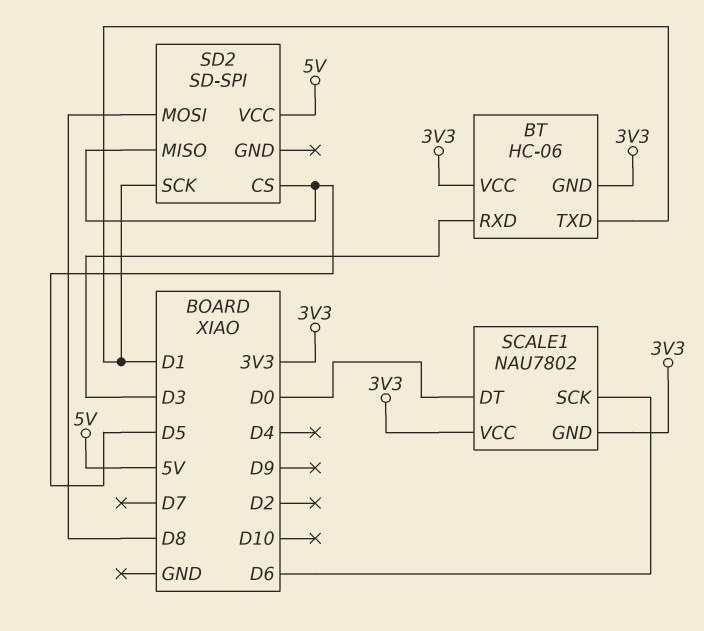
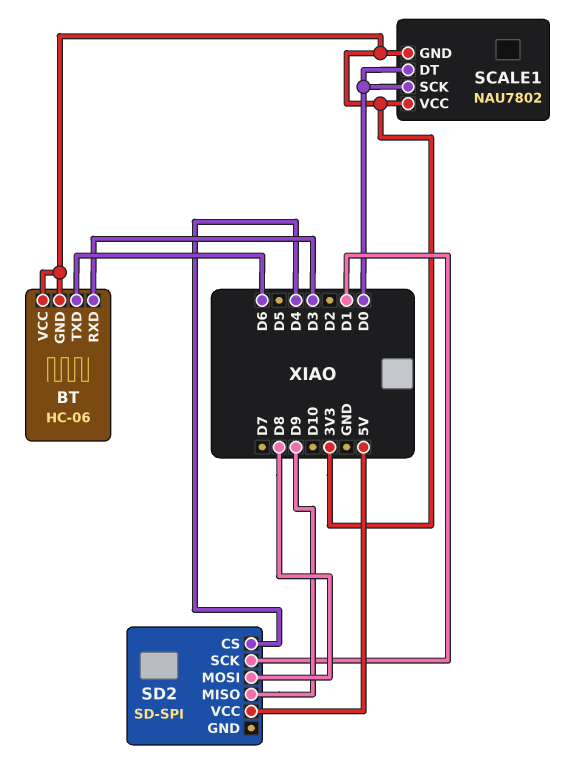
BT pin TXD: D1 -> D6
SCALE1 pin SCK: D6 -> D0
SD2 pin CS: D5 -> D4
SD2 pin MISO: D5 -> D9

